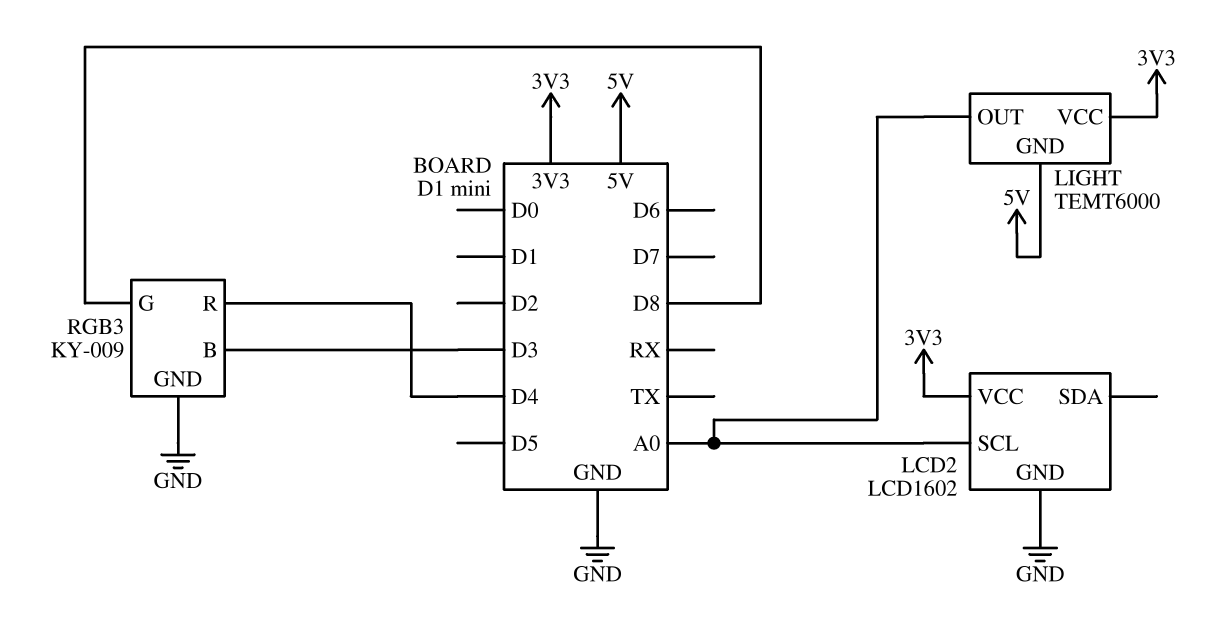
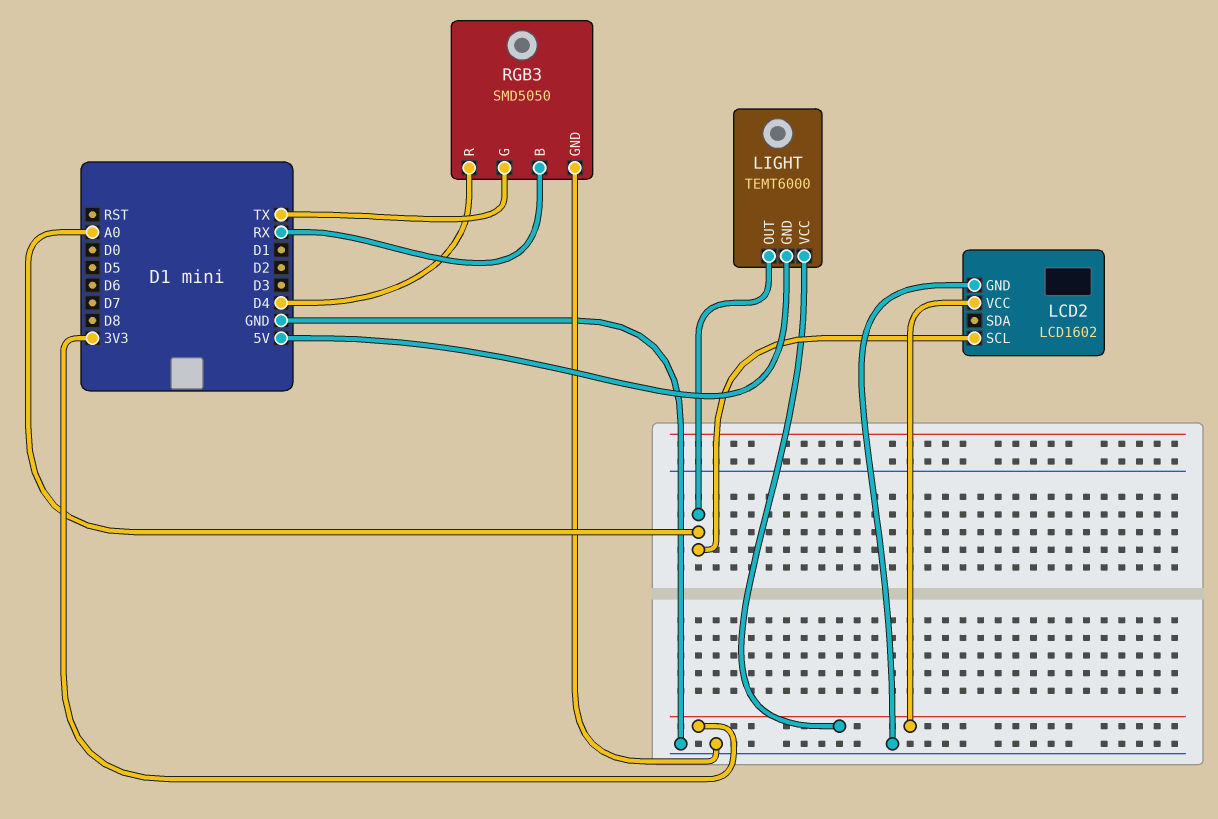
RGB3: KY-009 -> SMD5050
RGB3 pin B: D3 -> RX
RGB3 pin G: D8 -> TX

